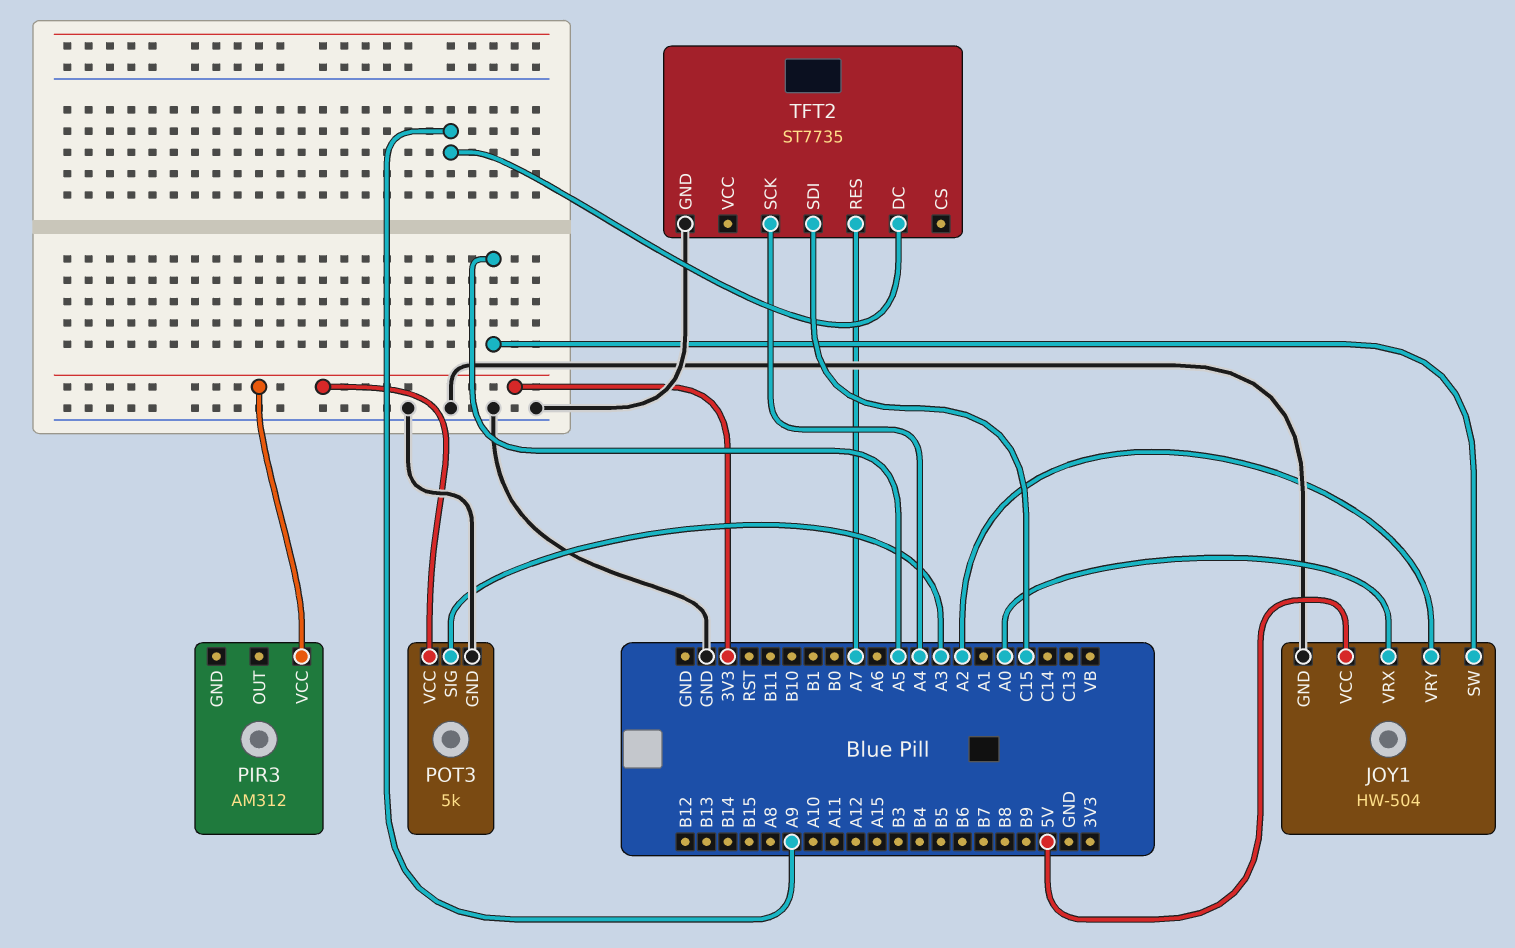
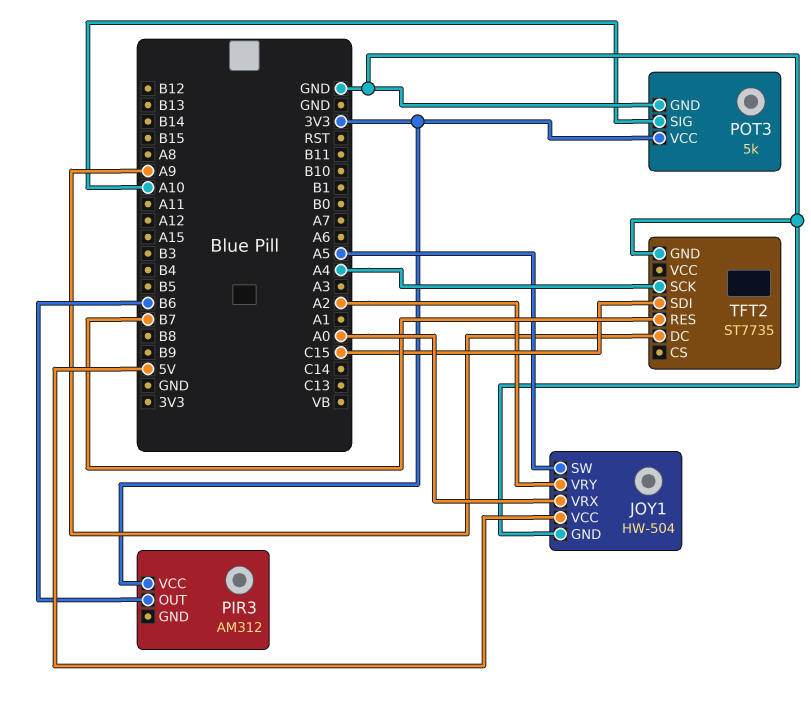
PIR3 pin OUT: none -> B6
POT3 pin SIG: A3 -> A10
TFT2 pin RES: A7 -> B7

